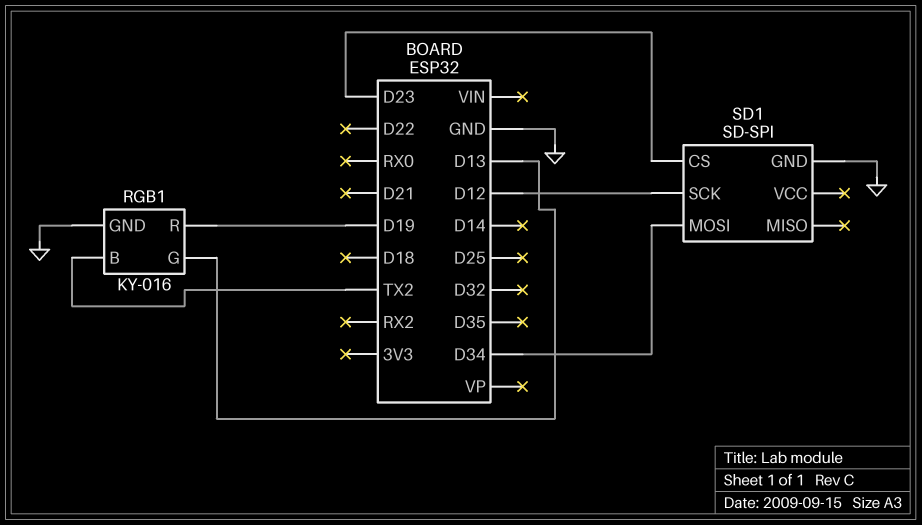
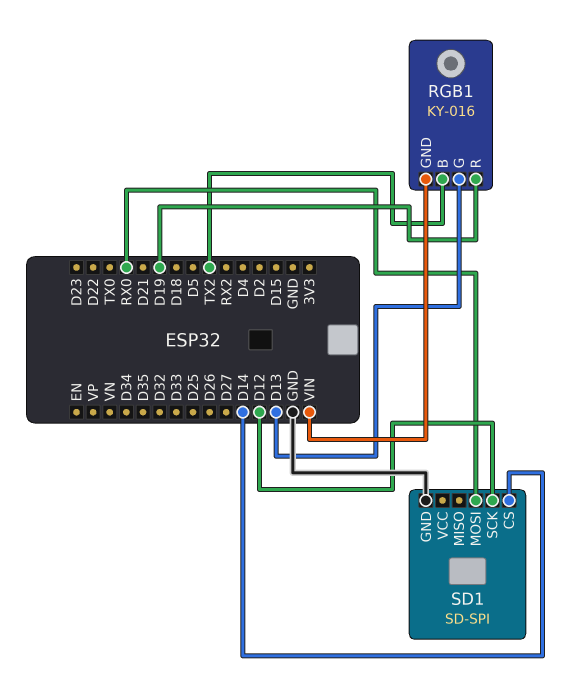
RGB1 pin GND: GND -> VIN
SD1 pin CS: D23 -> D14
SD1 pin MOSI: D34 -> RX0

